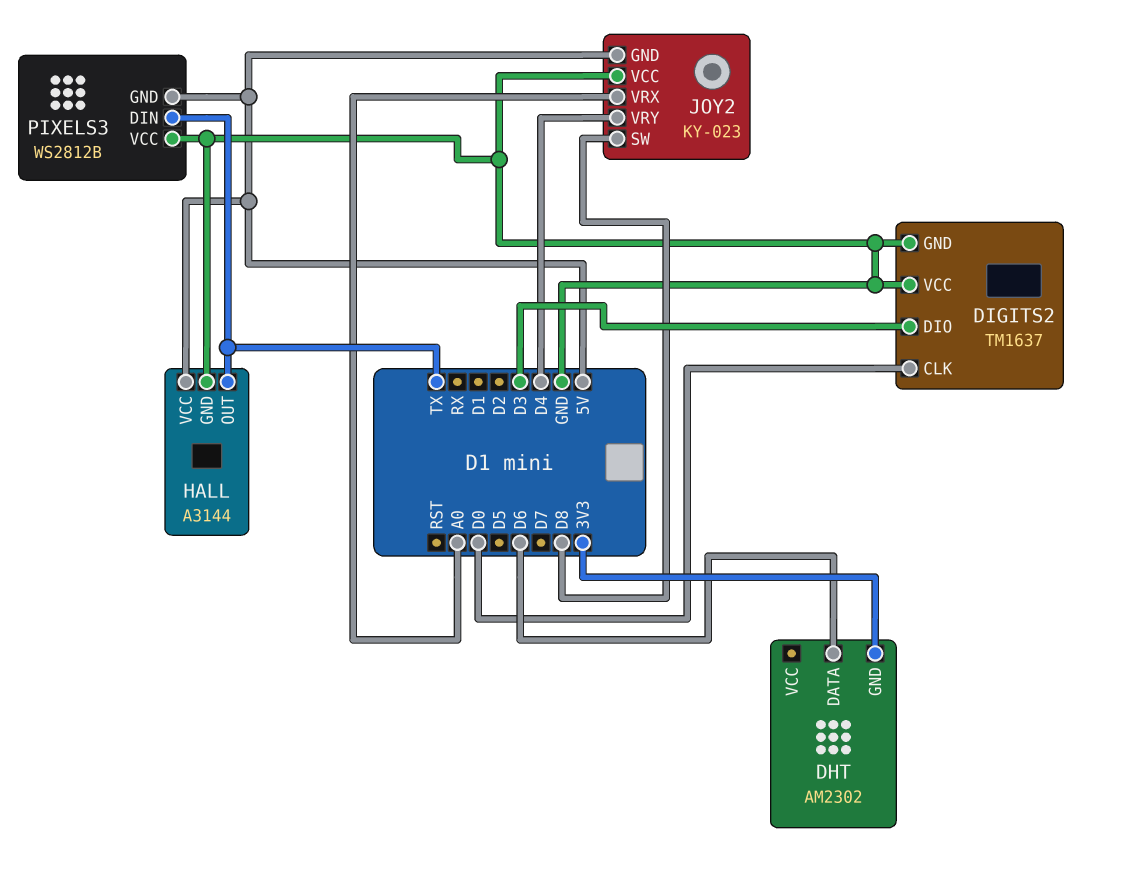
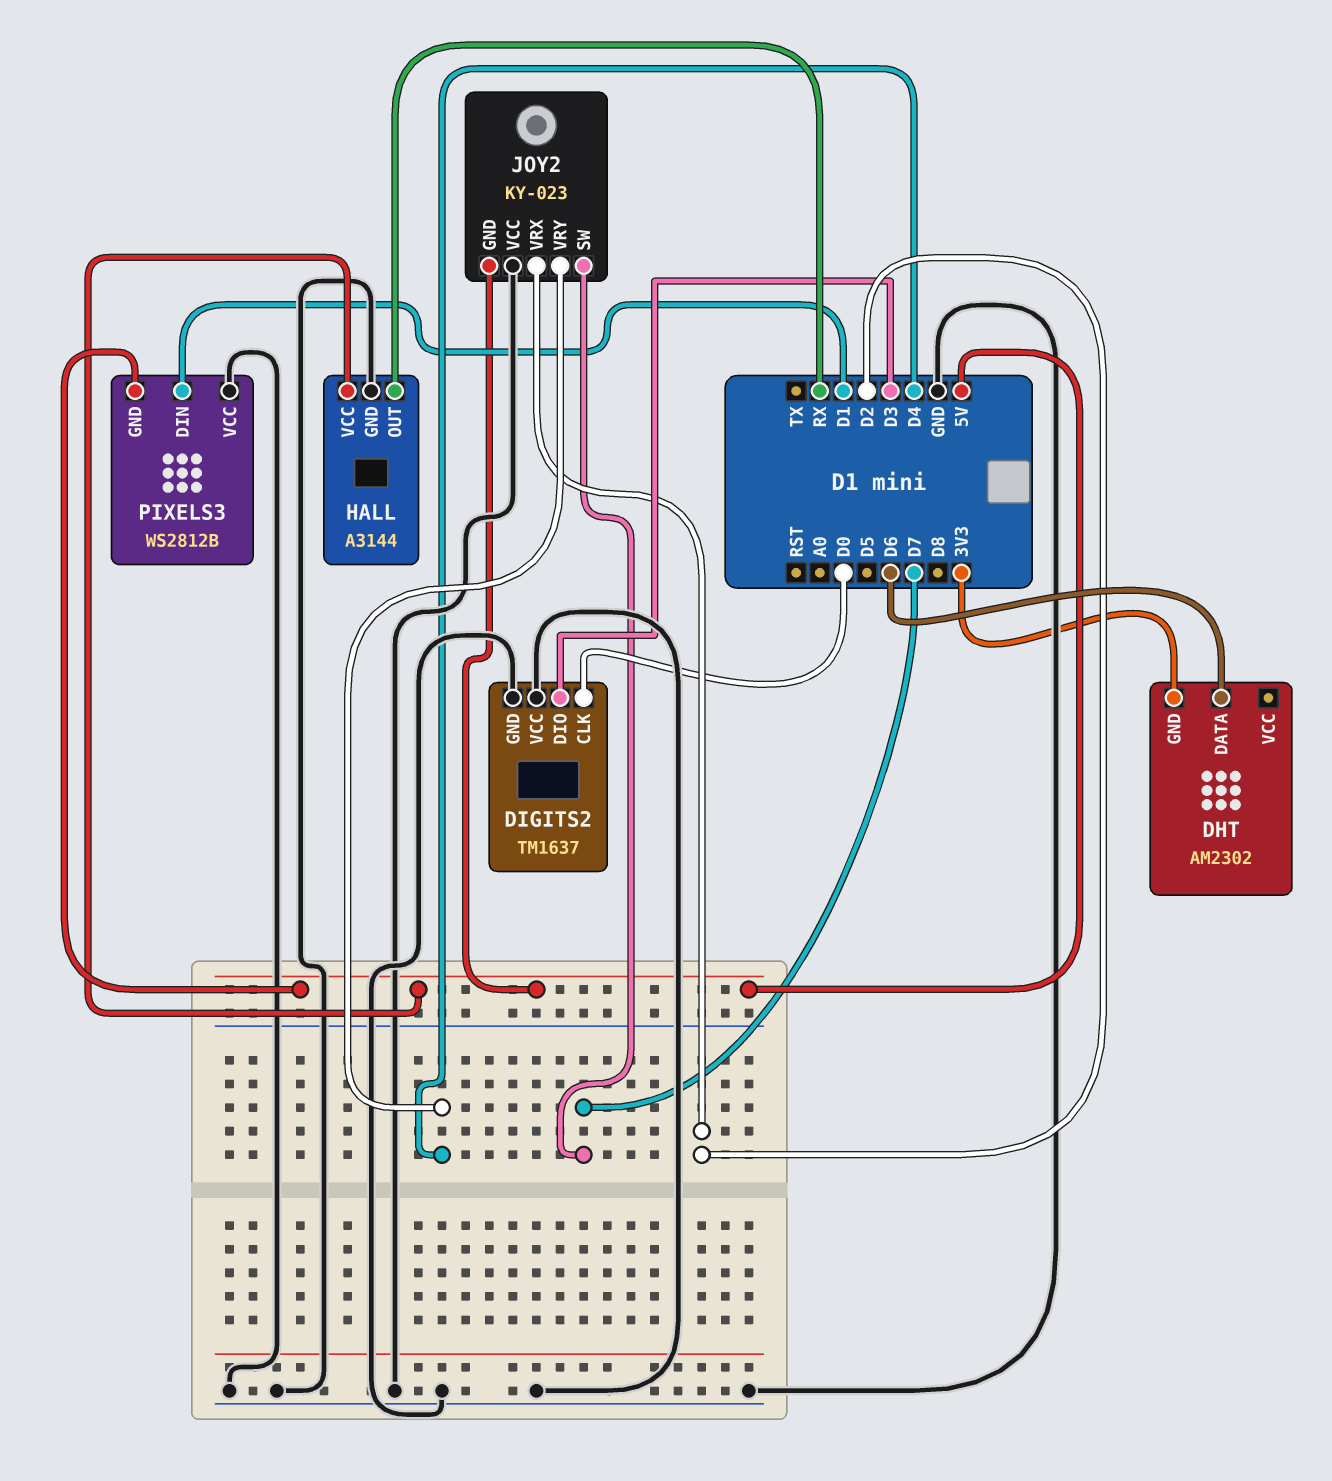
HALL pin OUT: TX -> RX
JOY2 pin SW: D8 -> D7
JOY2 pin VRX: A0 -> D2
PIXELS3 pin DIN: TX -> D1

